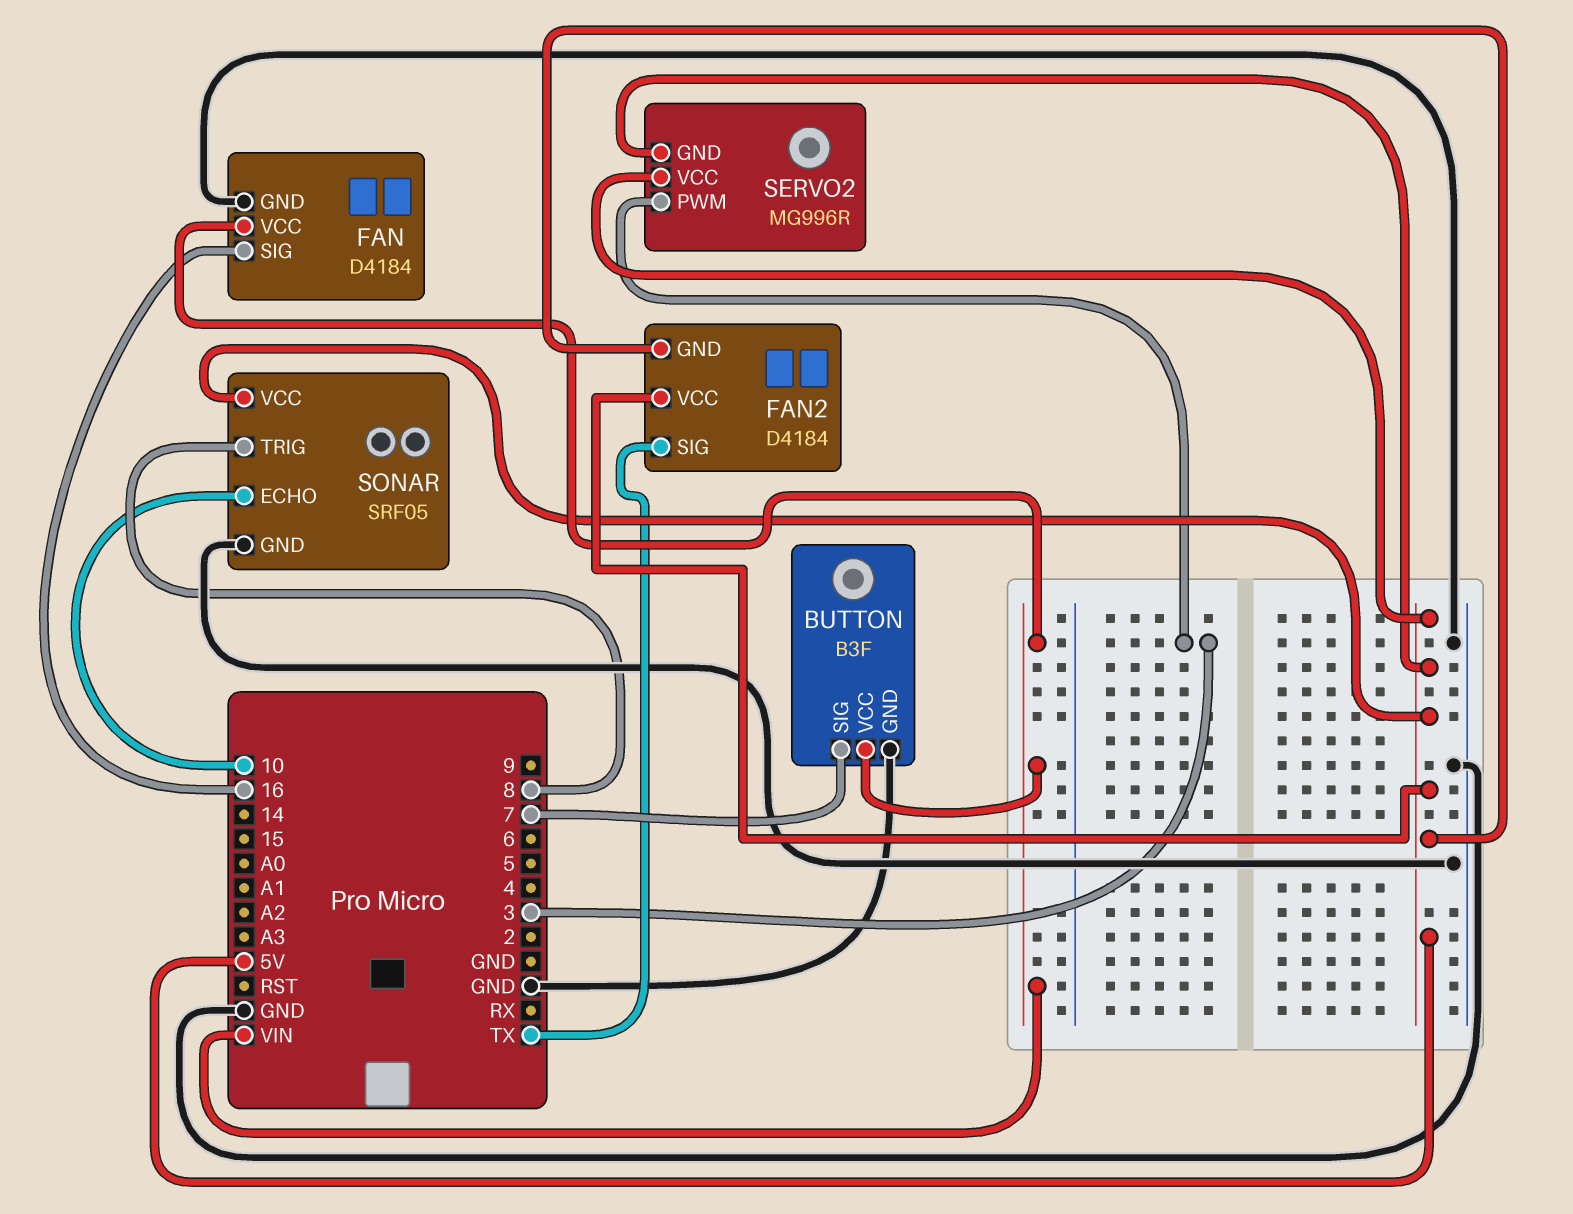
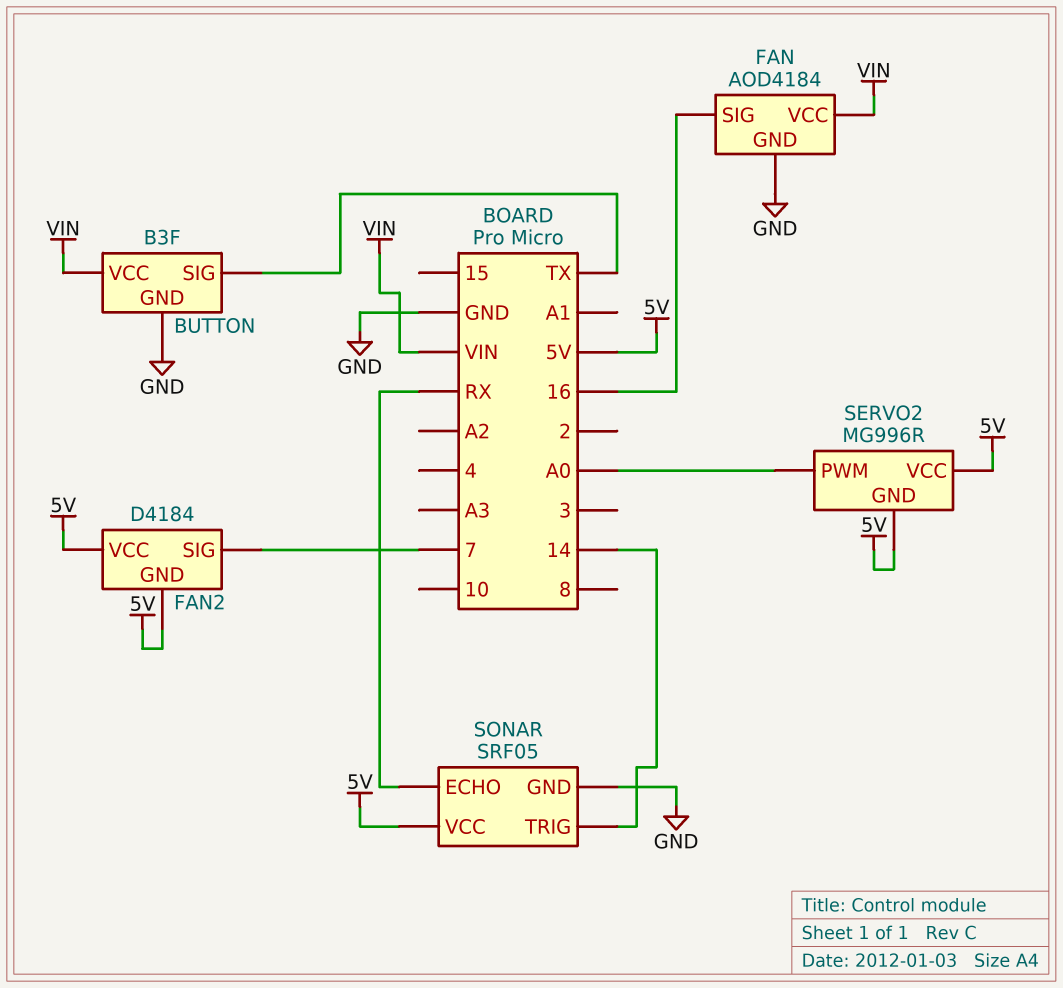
BUTTON pin SIG: 7 -> TX
FAN: D4184 -> AOD4184
FAN2 pin SIG: TX -> 7
SERVO2 pin PWM: 3 -> A0
SONAR pin ECHO: 10 -> RX
SONAR pin TRIG: 8 -> 14

